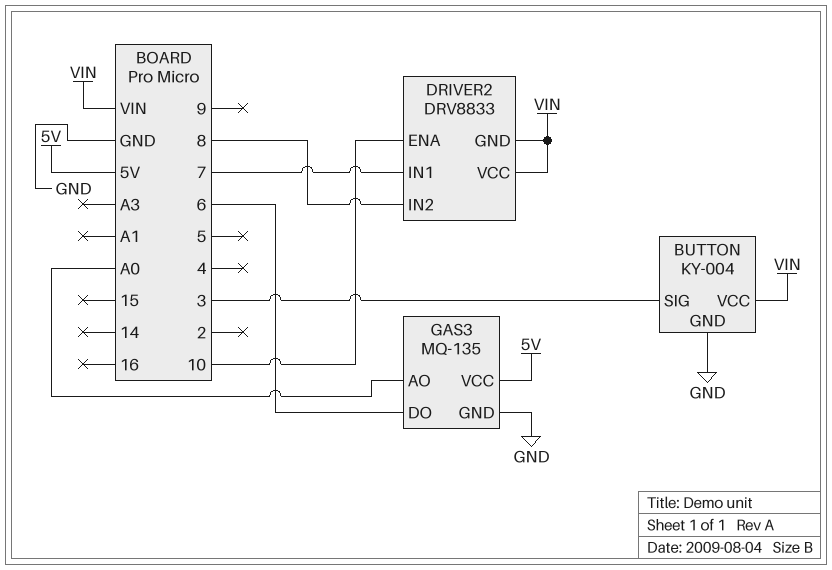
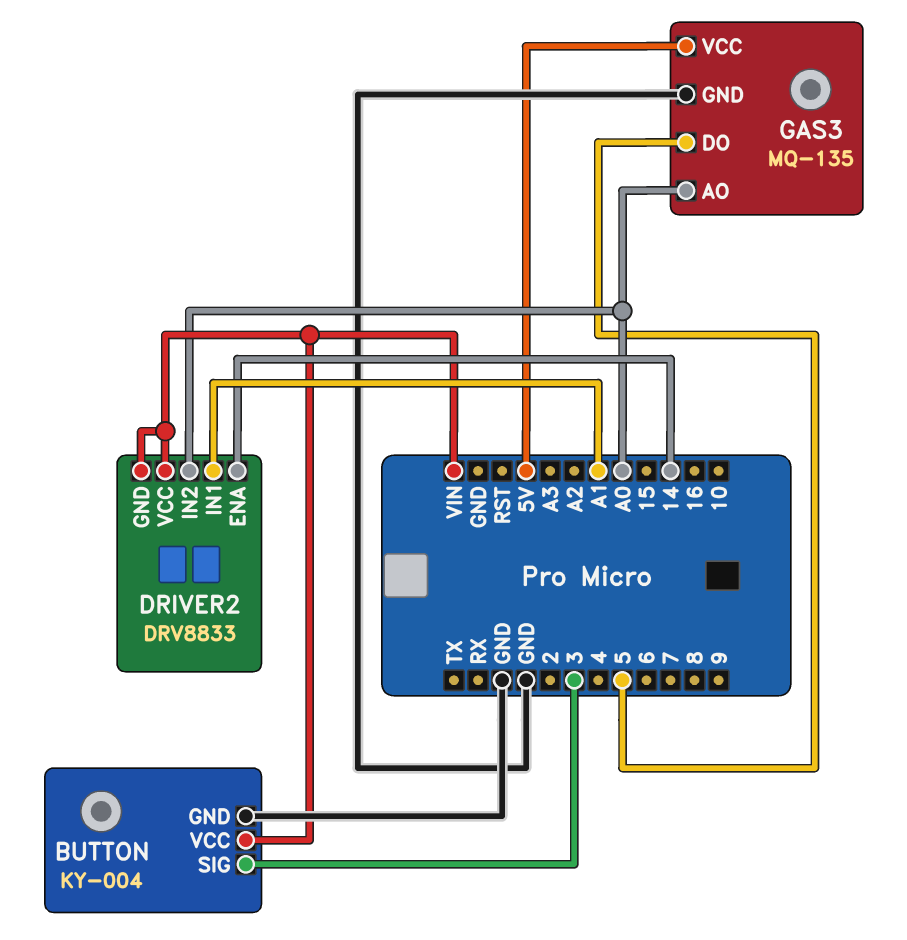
DRIVER2 pin ENA: 10 -> 14
DRIVER2 pin IN1: 7 -> A1
DRIVER2 pin IN2: 8 -> A0
GAS3 pin DO: 6 -> 5

